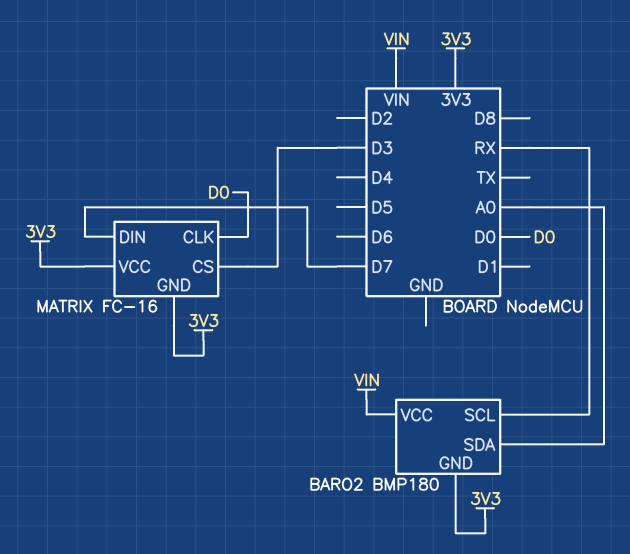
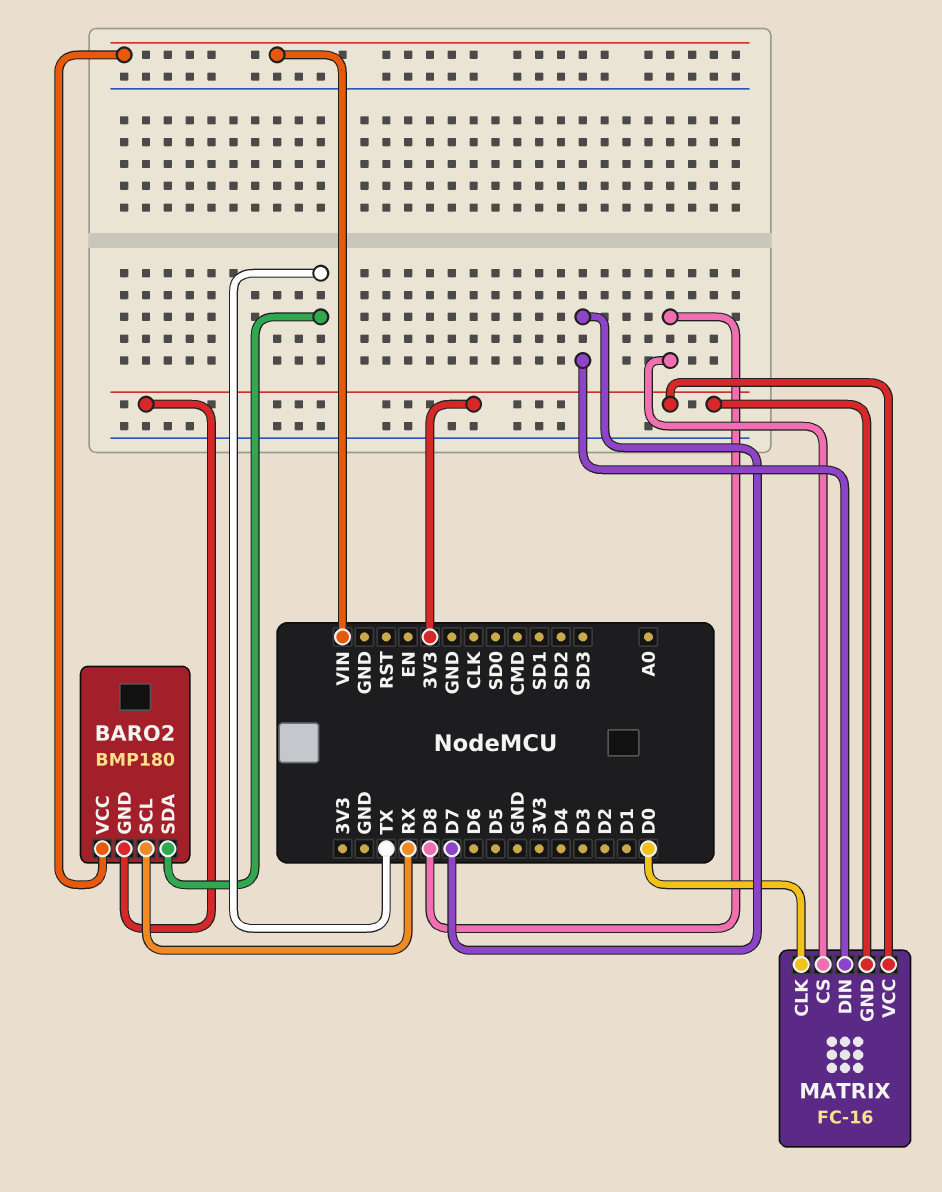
BARO2 pin SDA: A0 -> TX
MATRIX pin CS: D3 -> D8

